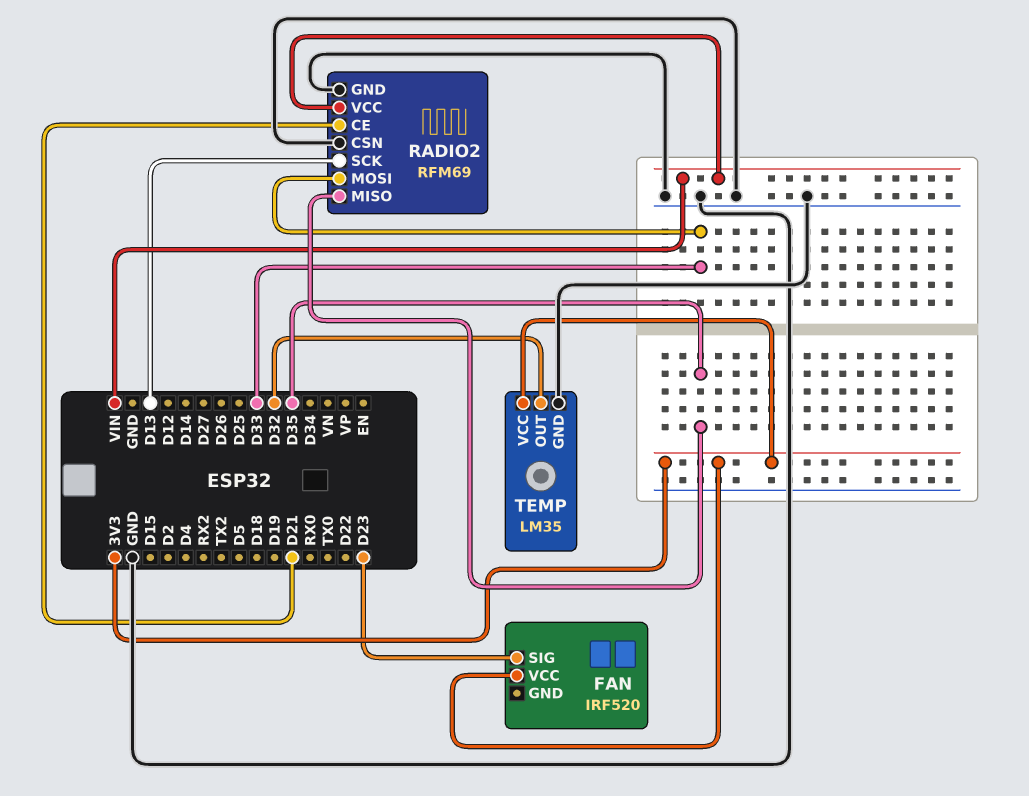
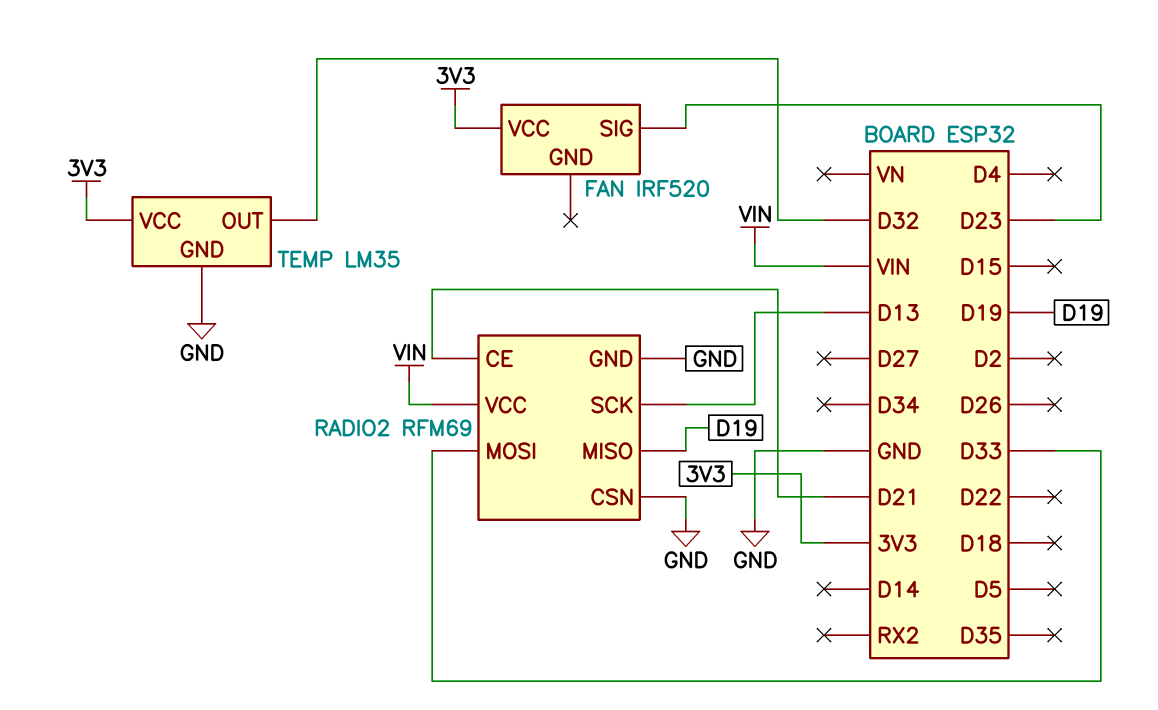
RADIO2 pin MISO: D35 -> D19

